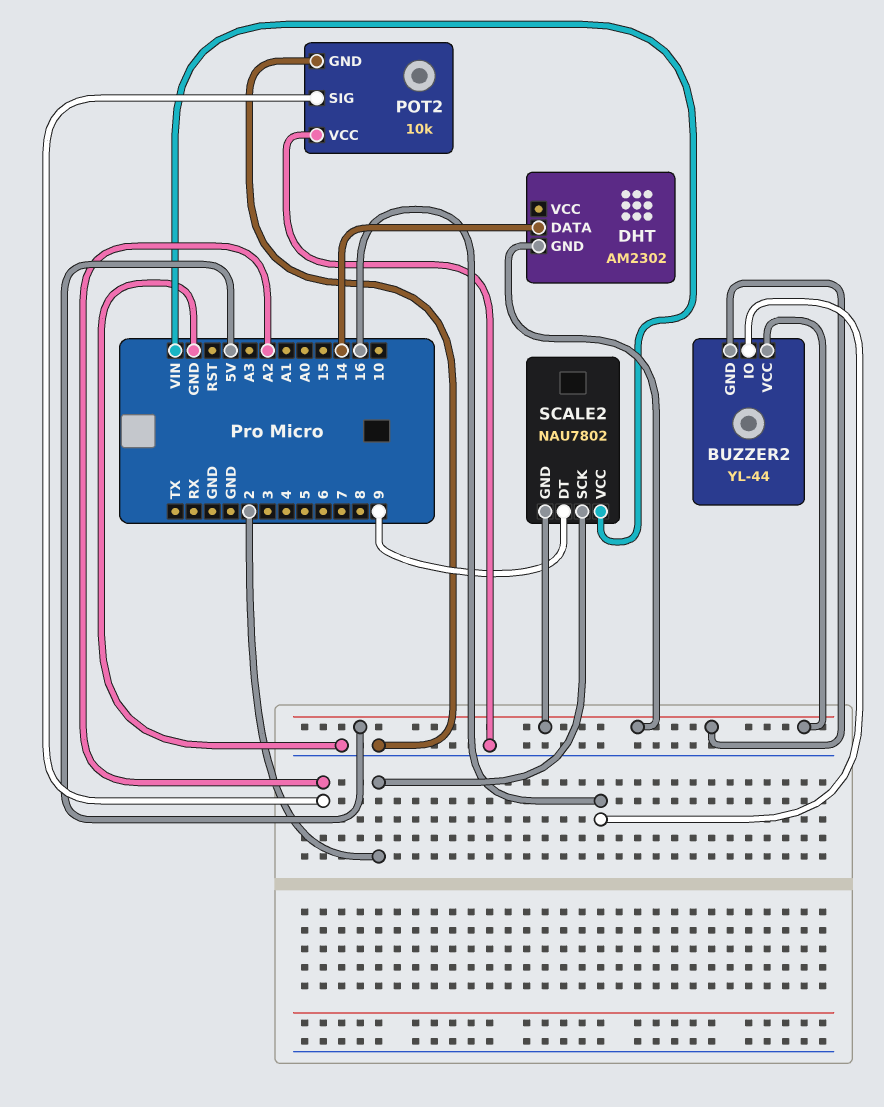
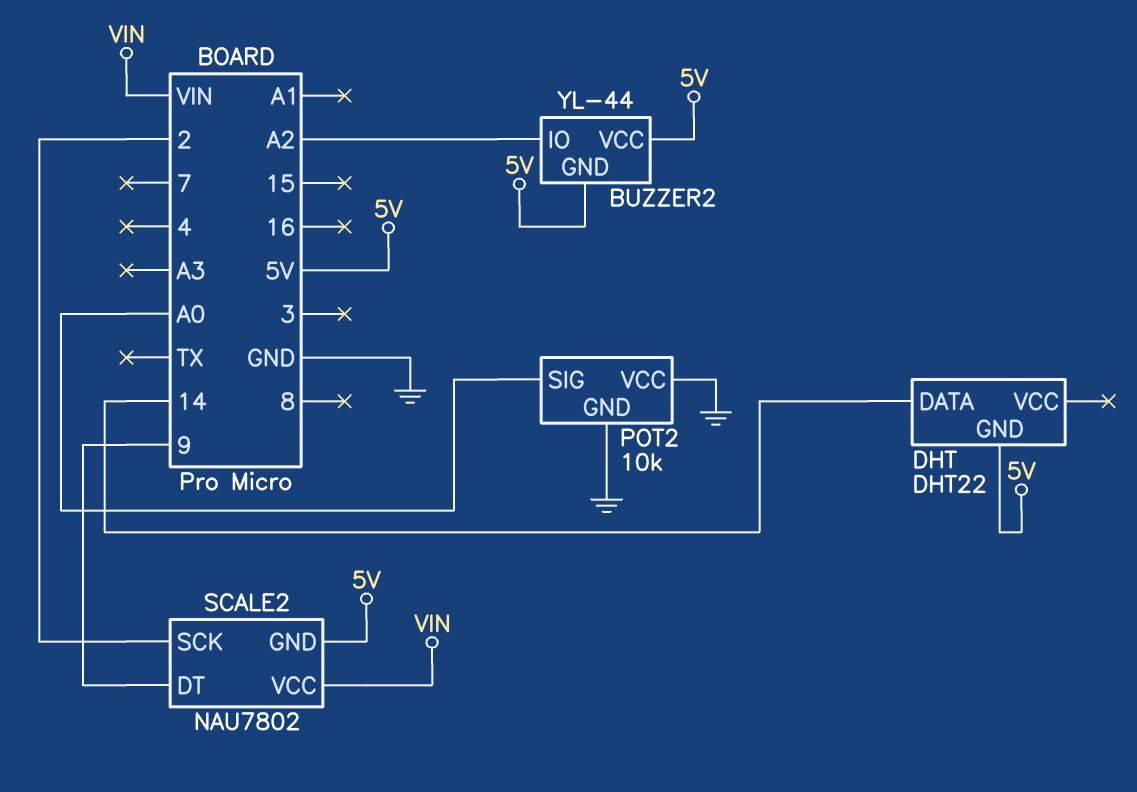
BUZZER2 pin IO: 16 -> A2
DHT: AM2302 -> DHT22
POT2 pin SIG: A2 -> A0

